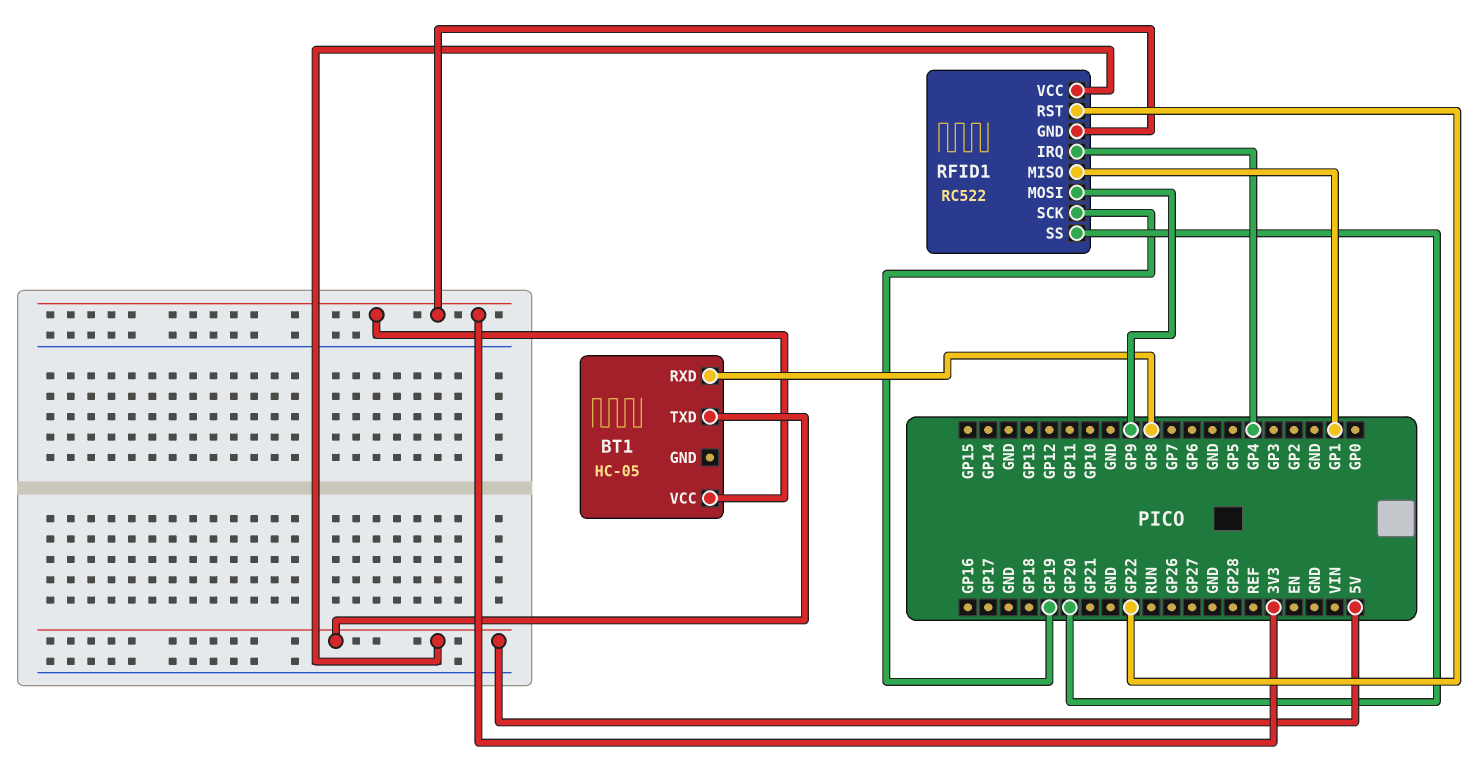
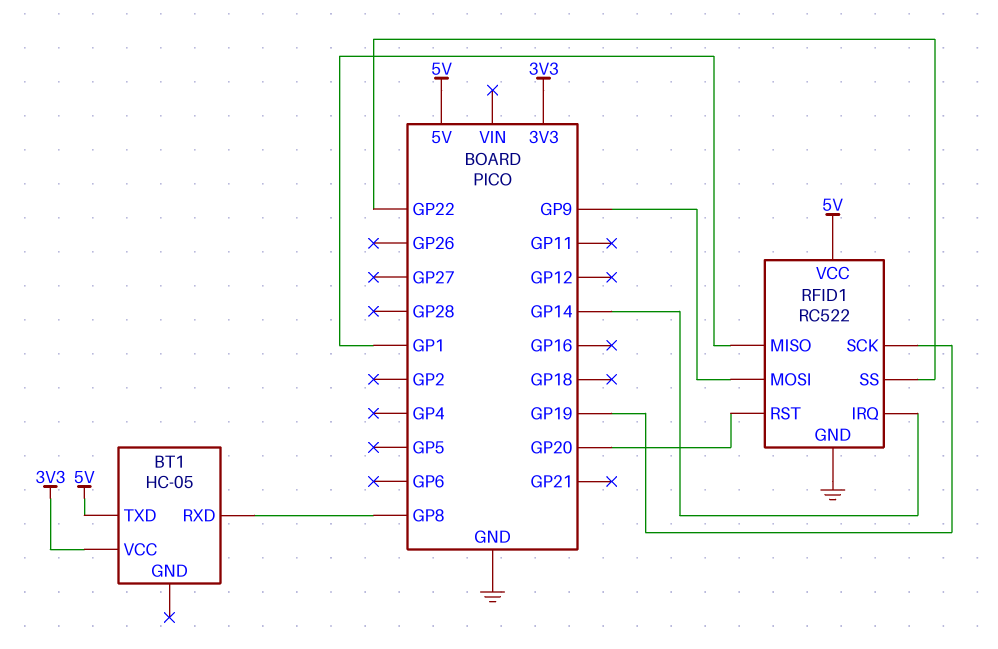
RFID1 pin GND: 3V3 -> GND
RFID1 pin IRQ: GP4 -> GP14
RFID1 pin RST: GP22 -> GP20
RFID1 pin SS: GP20 -> GP22

